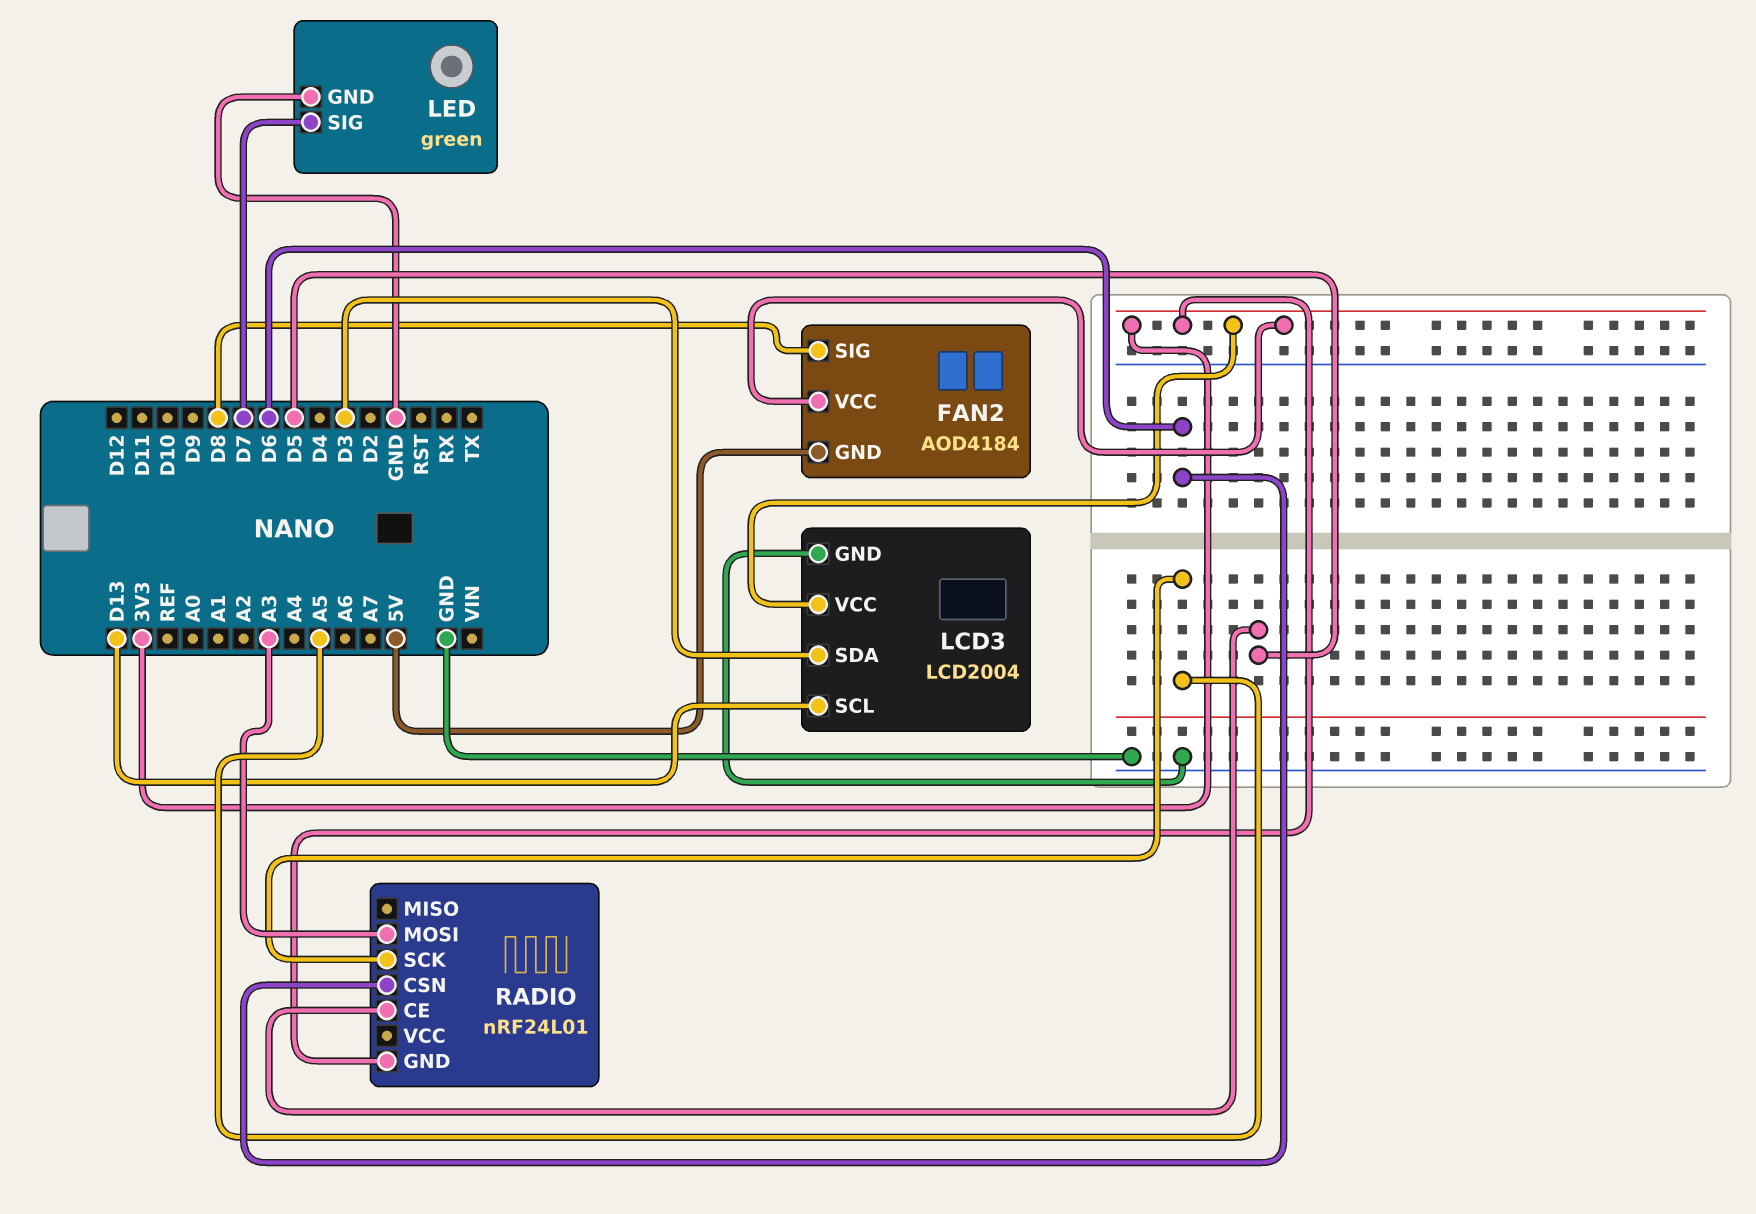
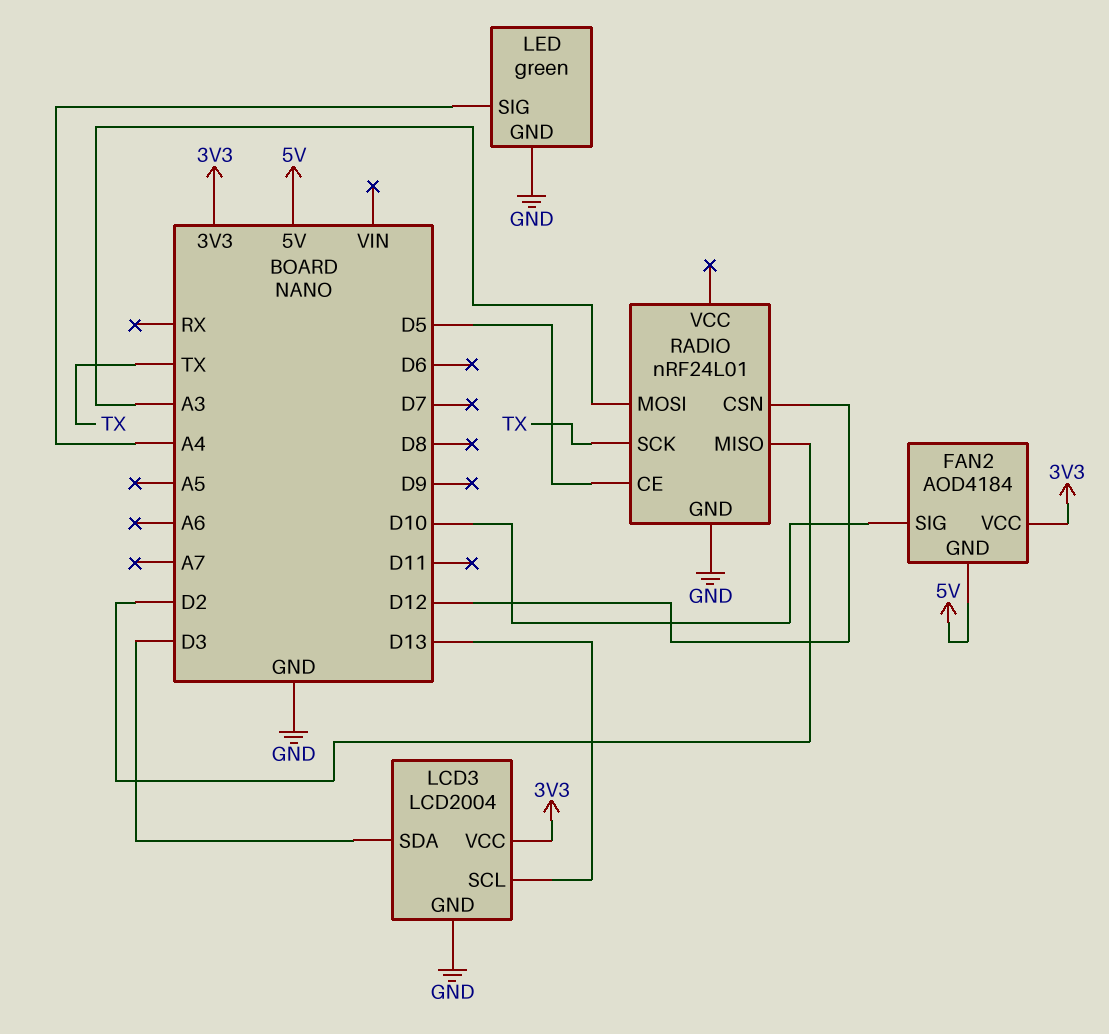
FAN2 pin SIG: D8 -> D10
LED pin SIG: D7 -> A4
RADIO pin CSN: D6 -> D12
RADIO pin GND: 3V3 -> GND
RADIO pin MISO: none -> D2
RADIO pin SCK: A5 -> TX

